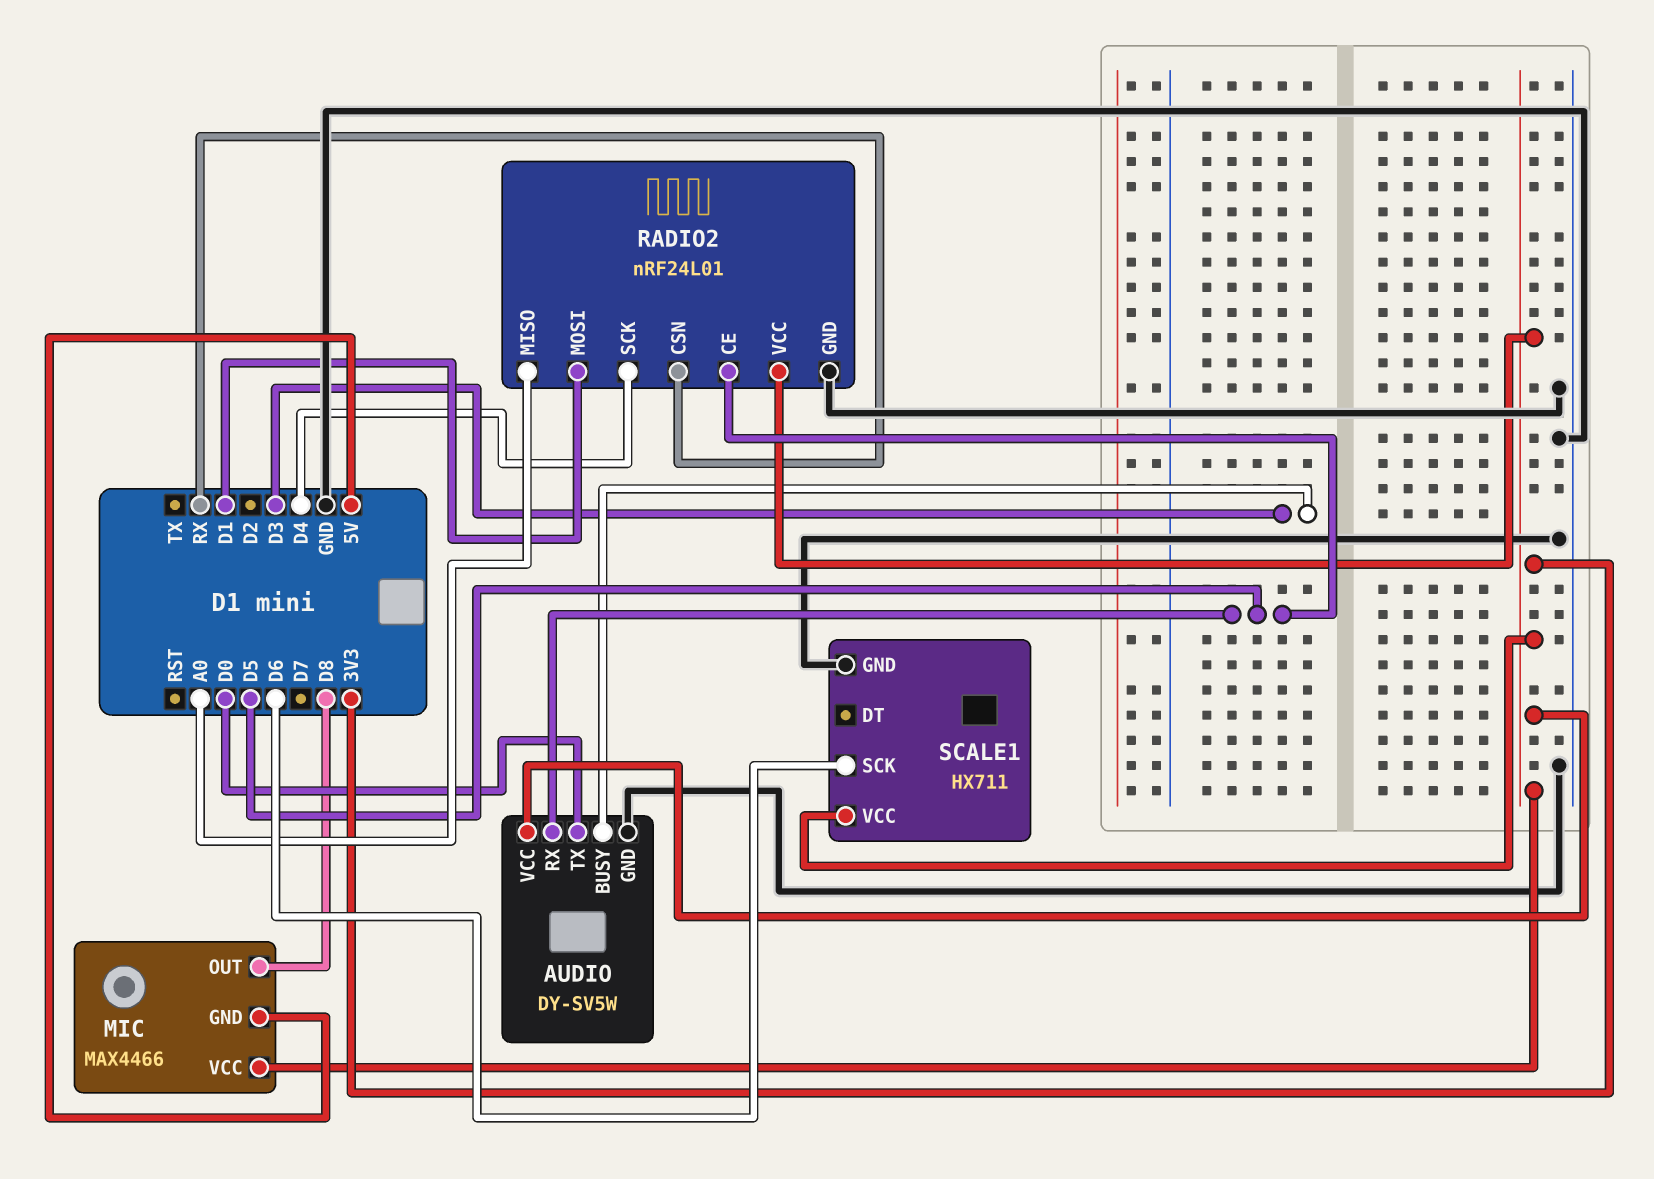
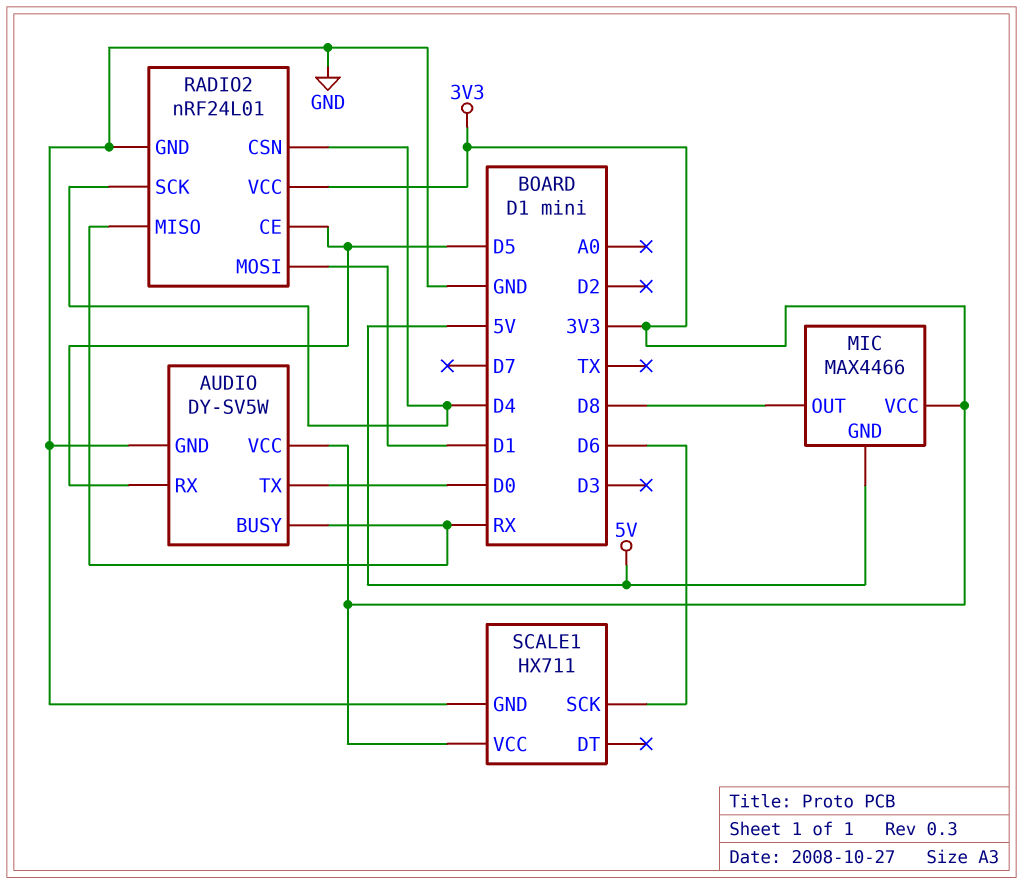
AUDIO pin BUSY: D3 -> RX
RADIO2 pin CSN: RX -> D4
RADIO2 pin MISO: A0 -> RX

